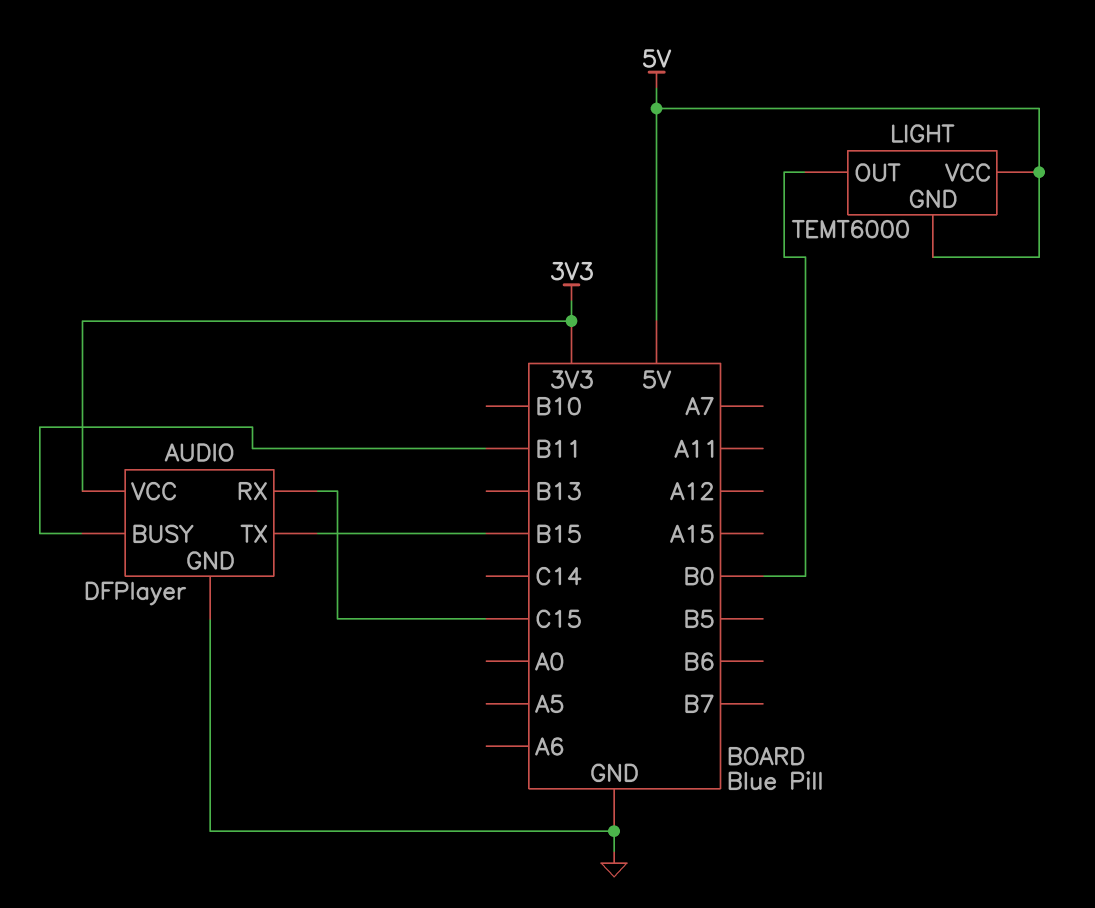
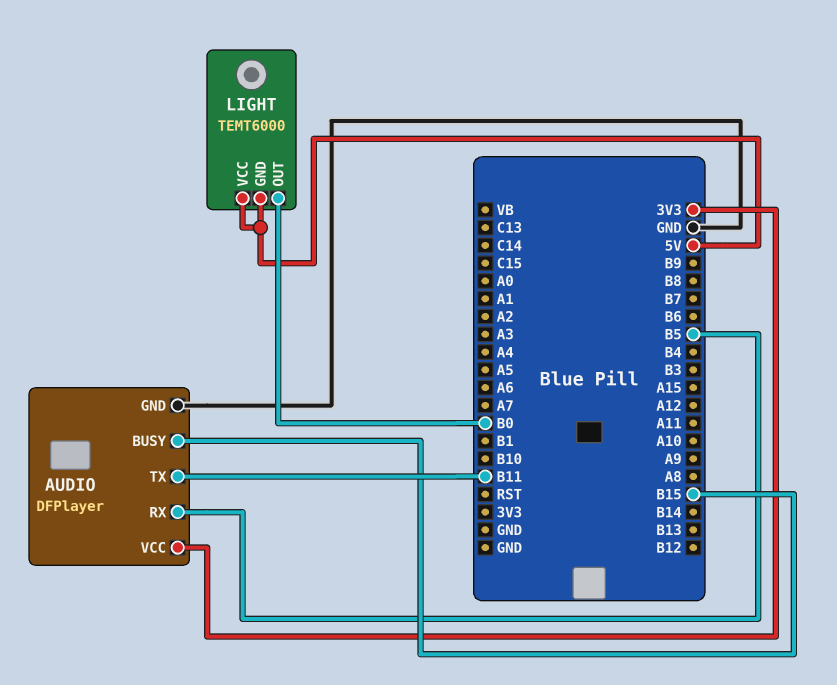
AUDIO pin BUSY: B11 -> B15
AUDIO pin RX: C15 -> B5
AUDIO pin TX: B15 -> B11

